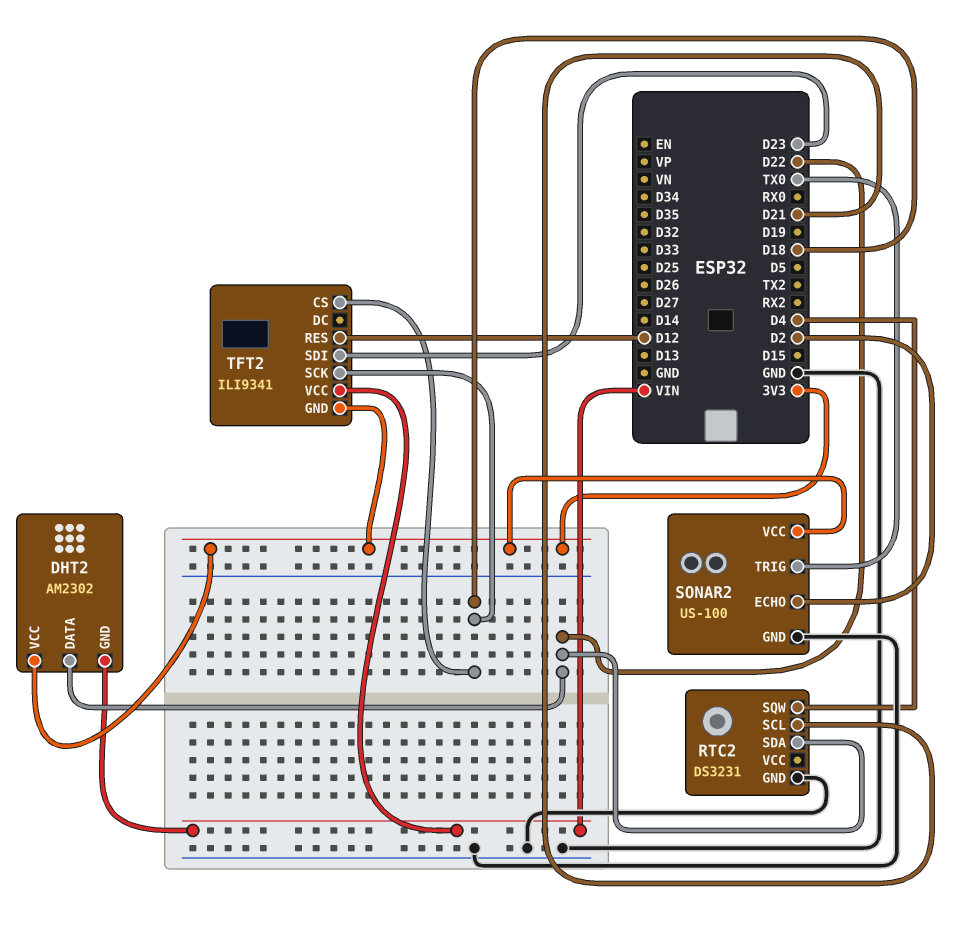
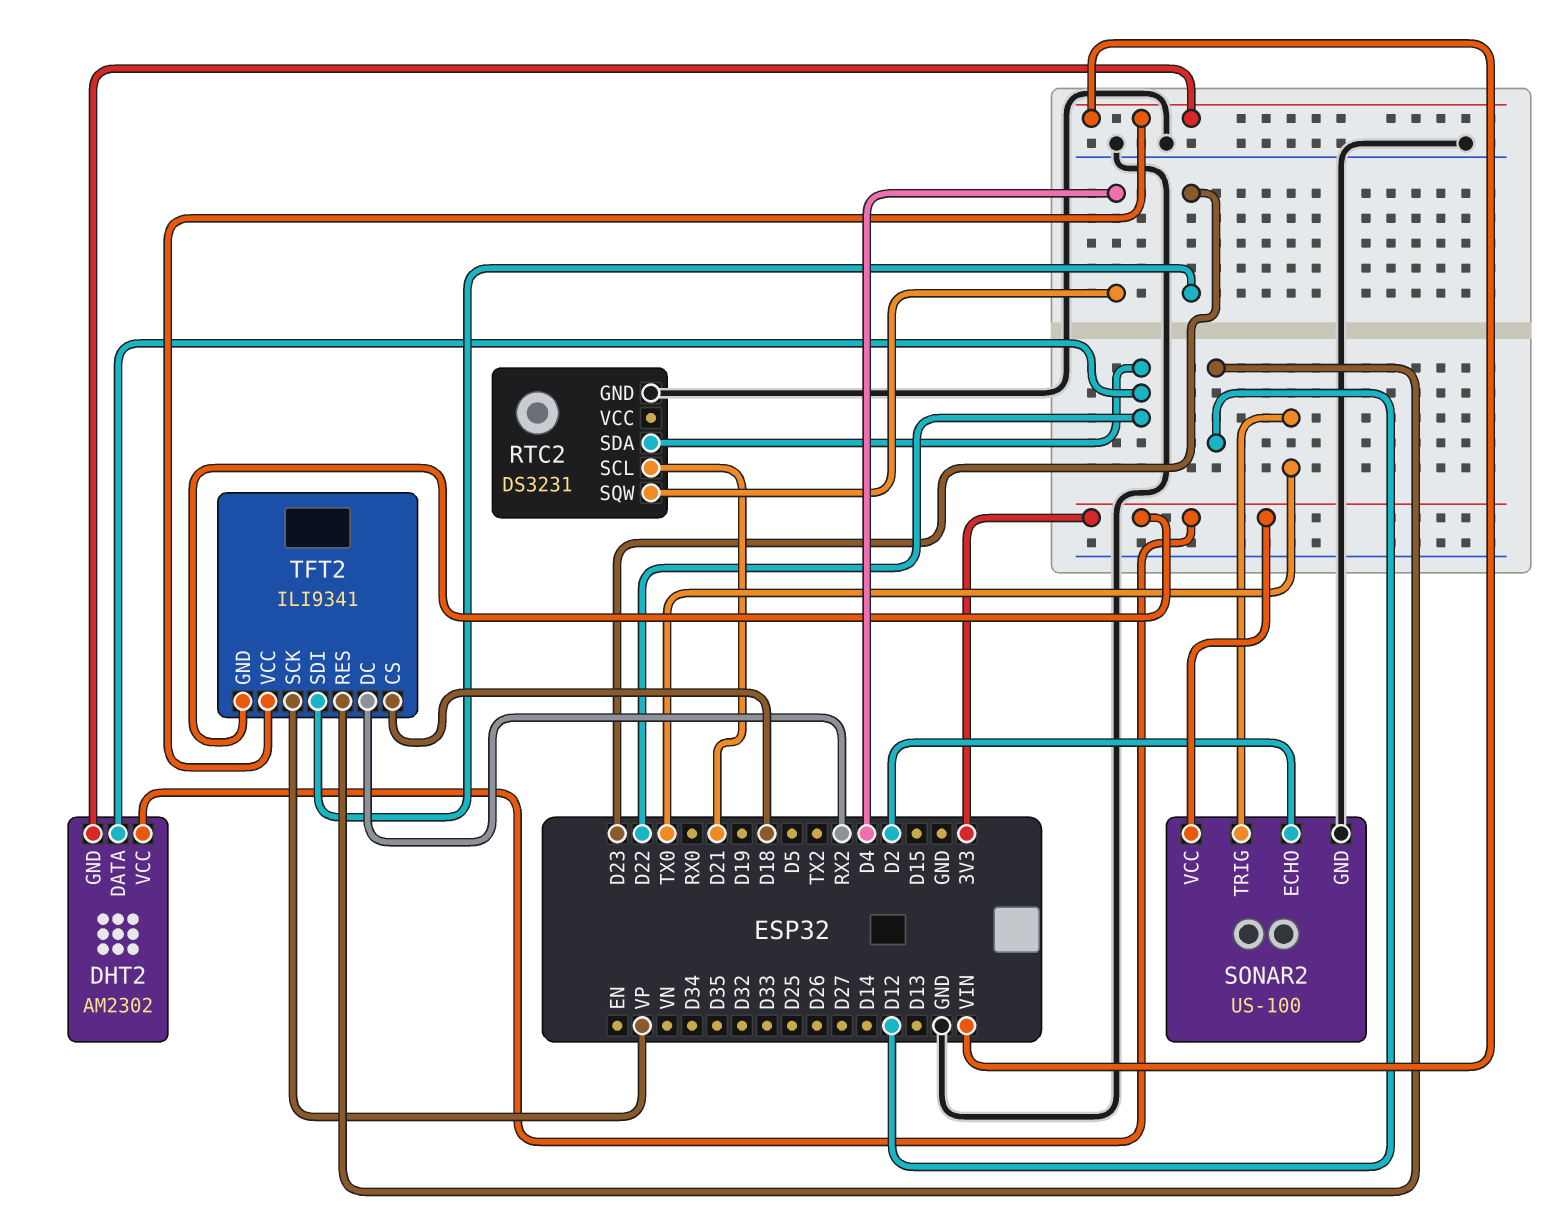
TFT2 pin DC: none -> RX2
TFT2 pin SCK: D18 -> VP

